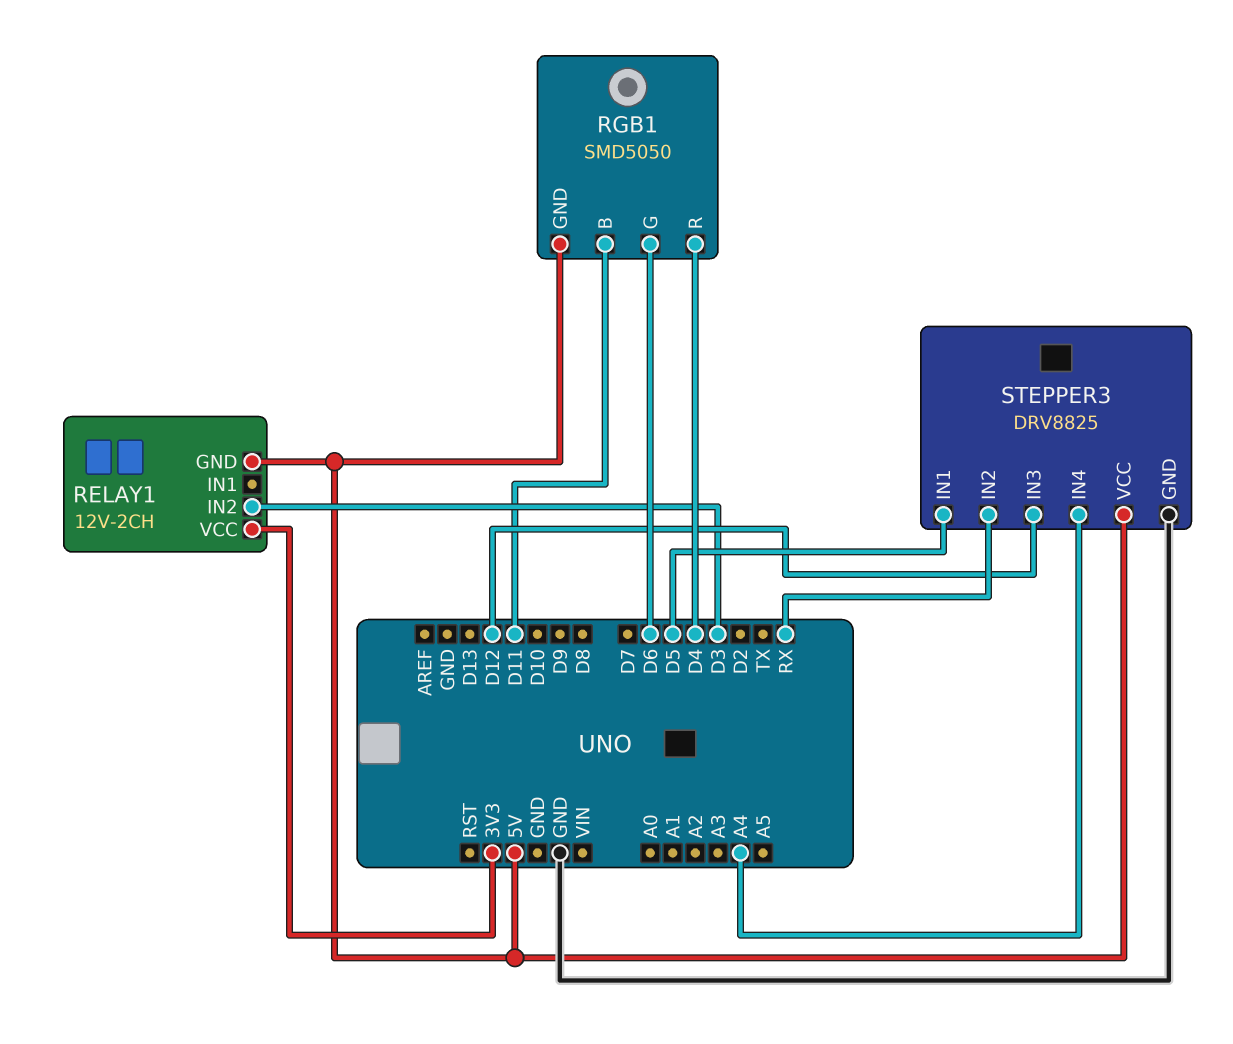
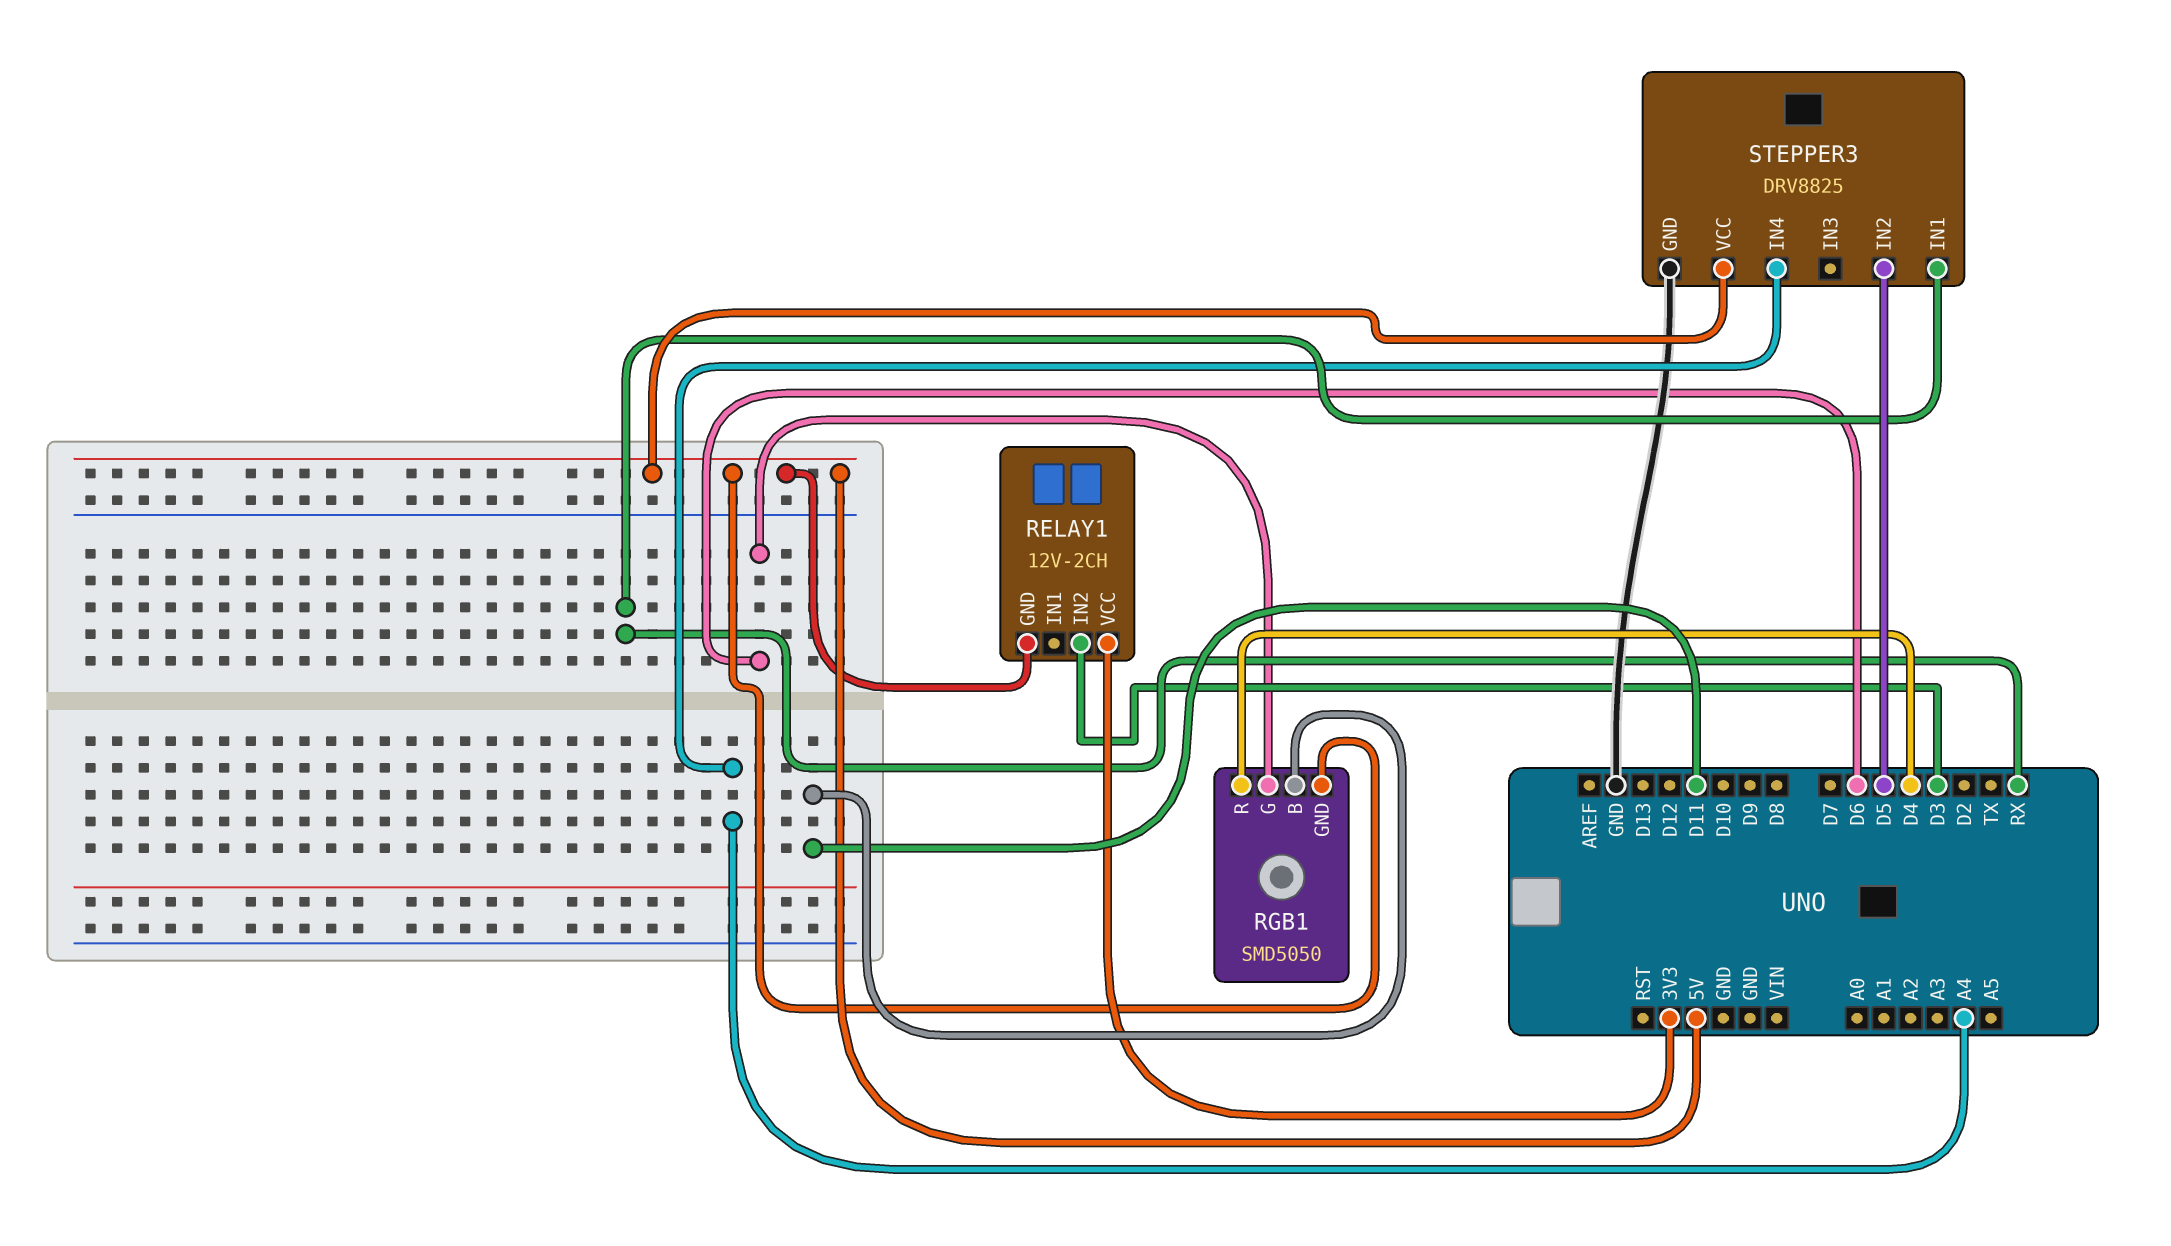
STEPPER3 pin IN1: D5 -> RX
STEPPER3 pin IN2: RX -> D5
STEPPER3 pin IN3: D12 -> none

